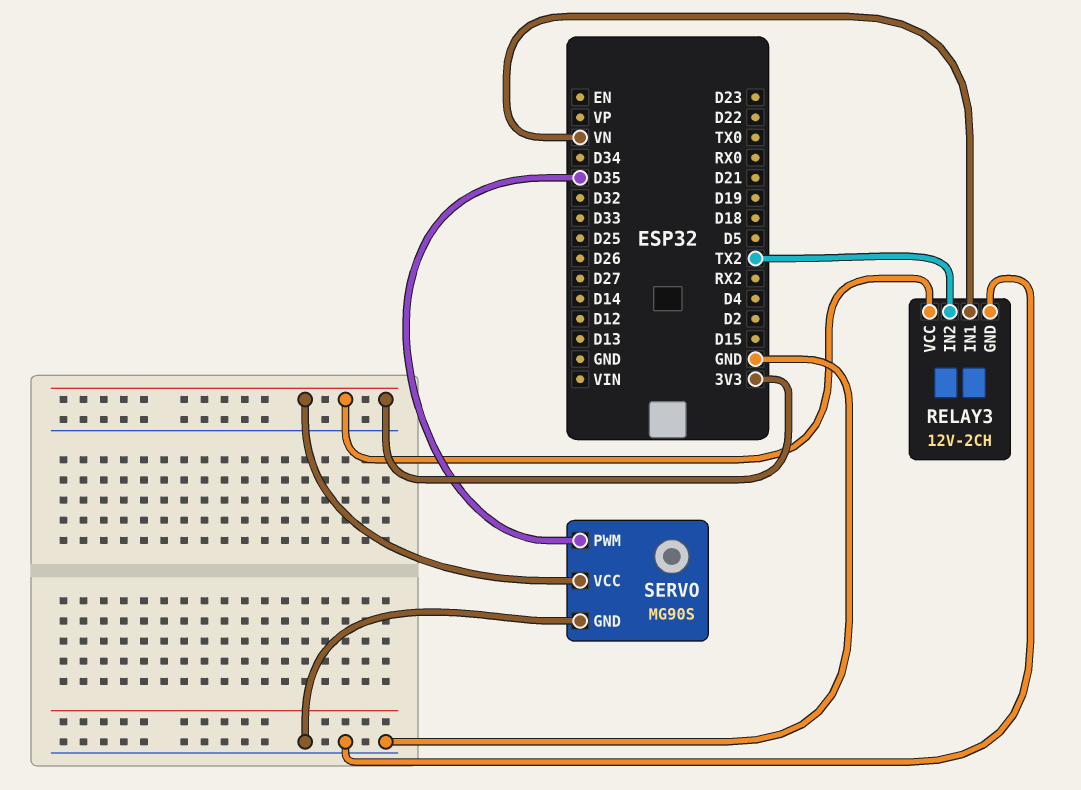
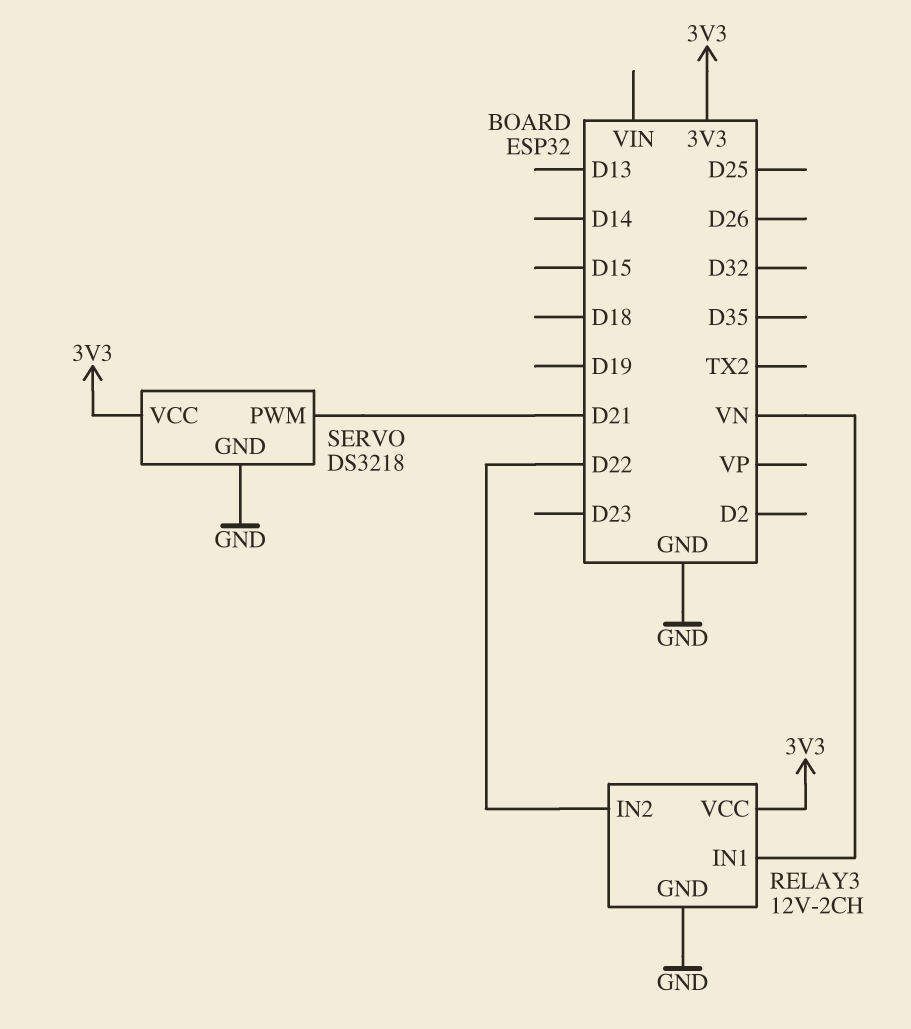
RELAY3 pin IN2: TX2 -> D22
SERVO: MG90S -> DS3218
SERVO pin PWM: D35 -> D21

